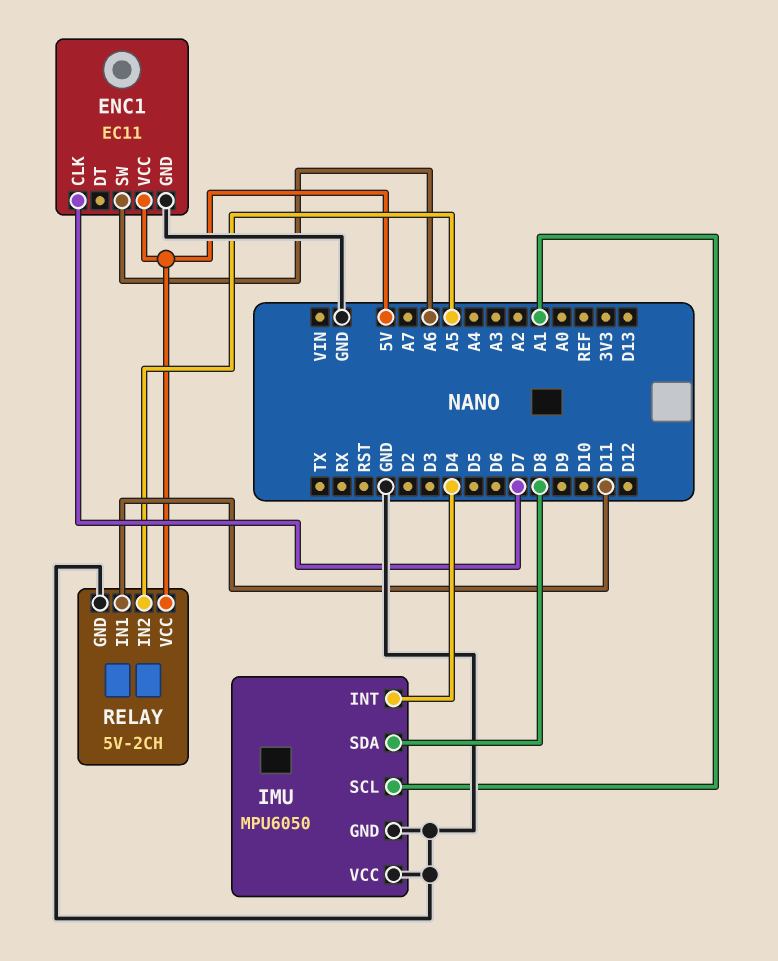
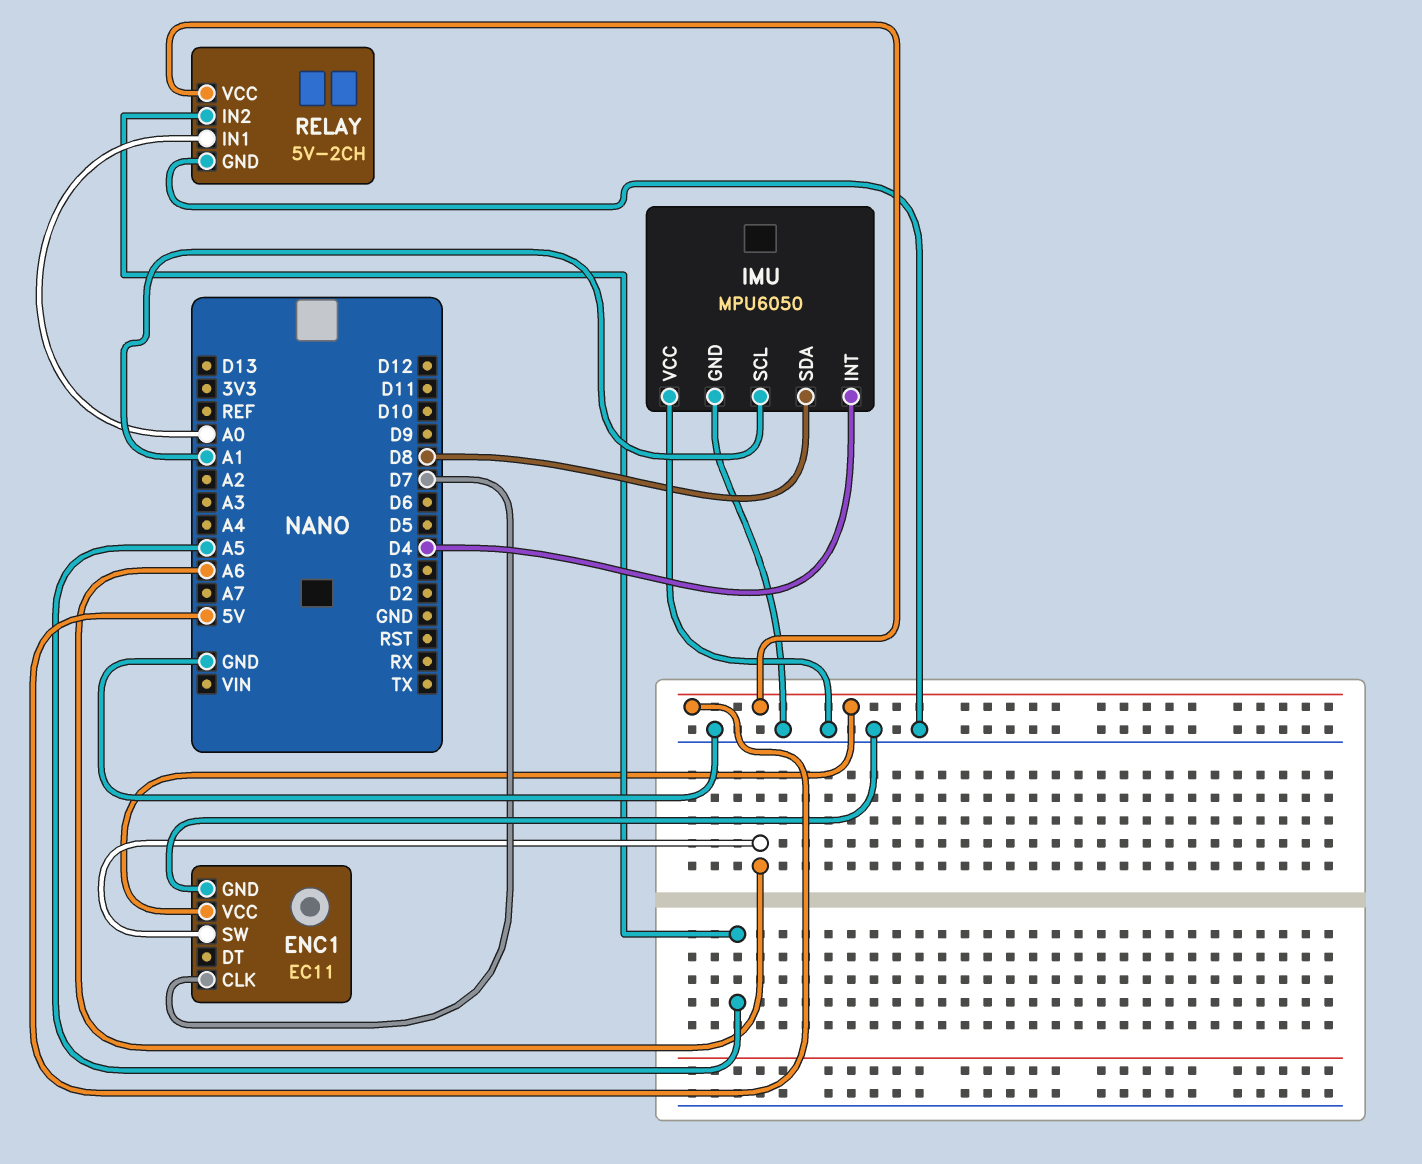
RELAY pin IN1: D11 -> A0

